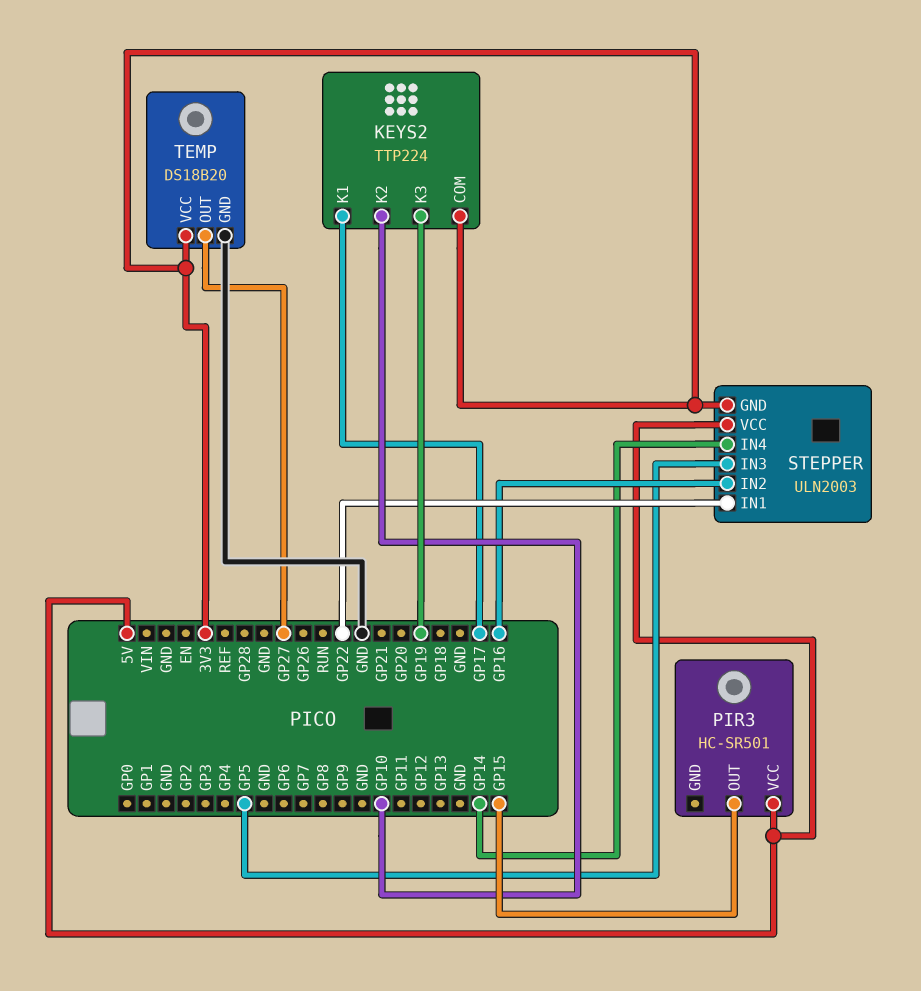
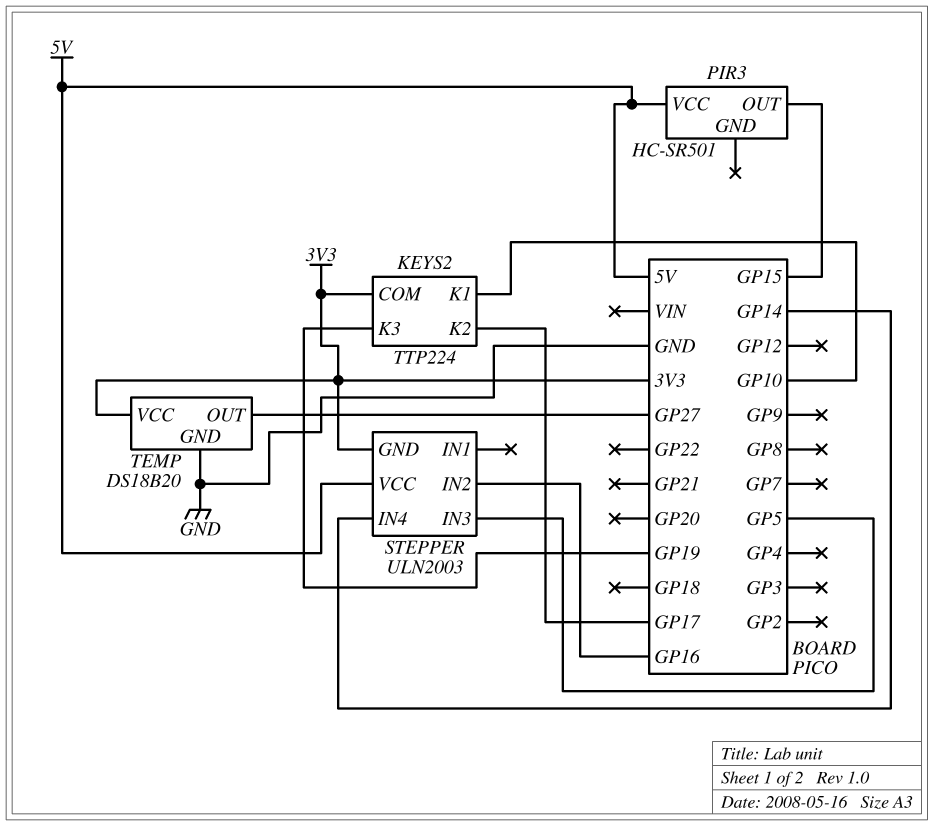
KEYS2 pin K1: GP17 -> GP10
KEYS2 pin K2: GP10 -> GP17
STEPPER pin IN1: GP22 -> none

